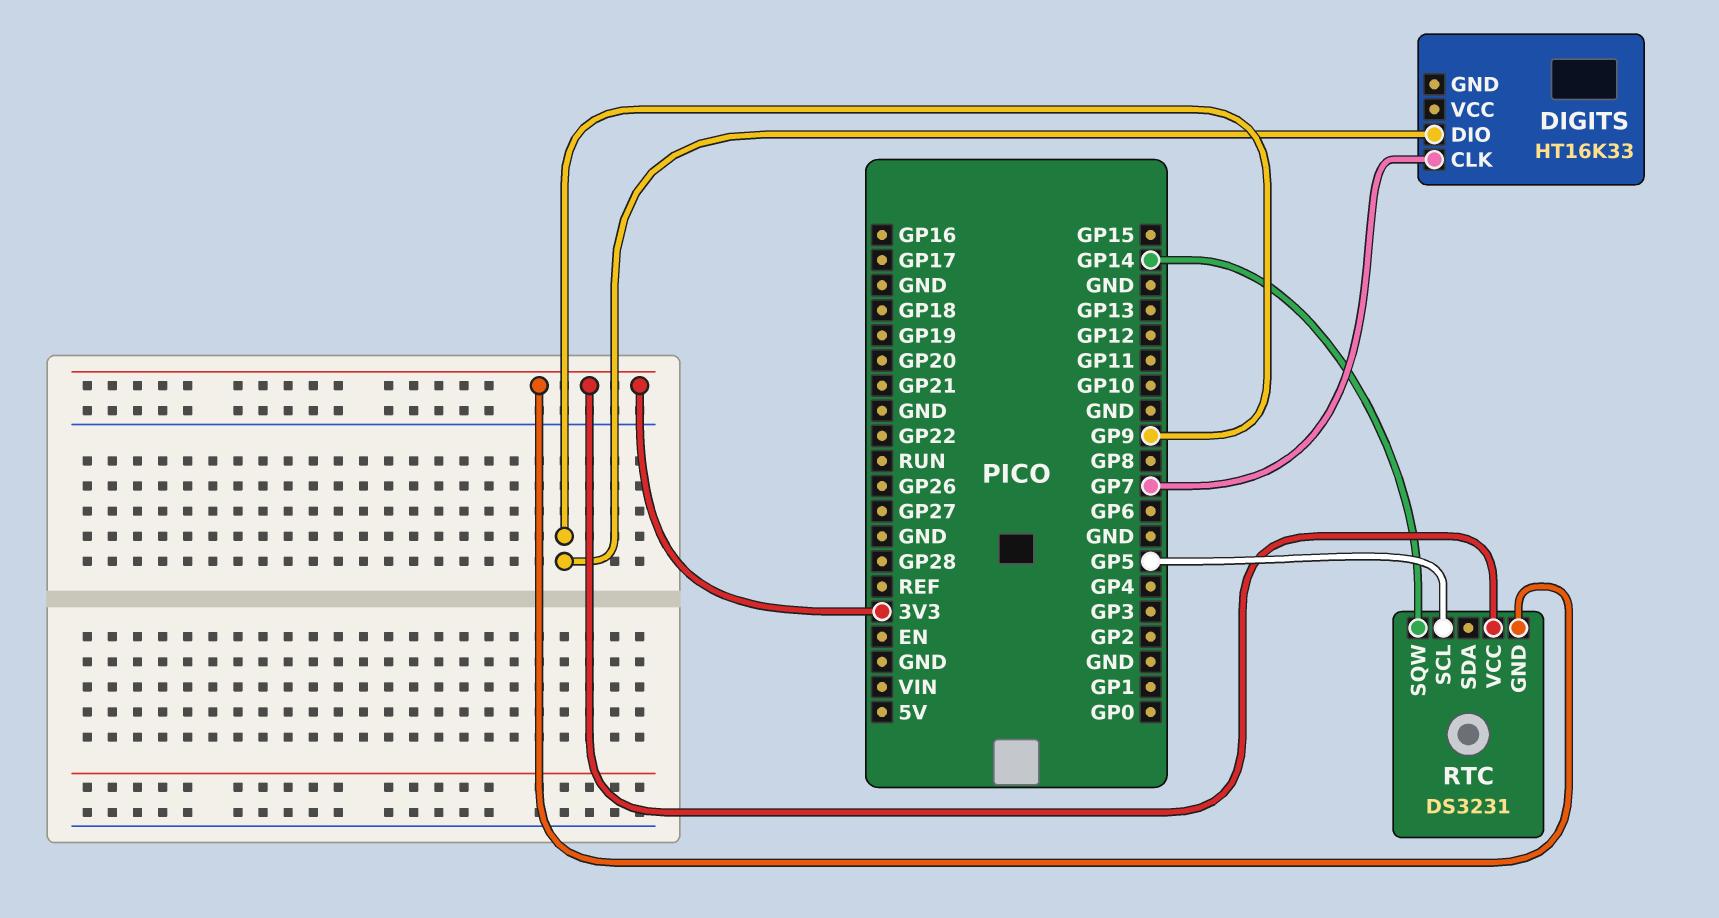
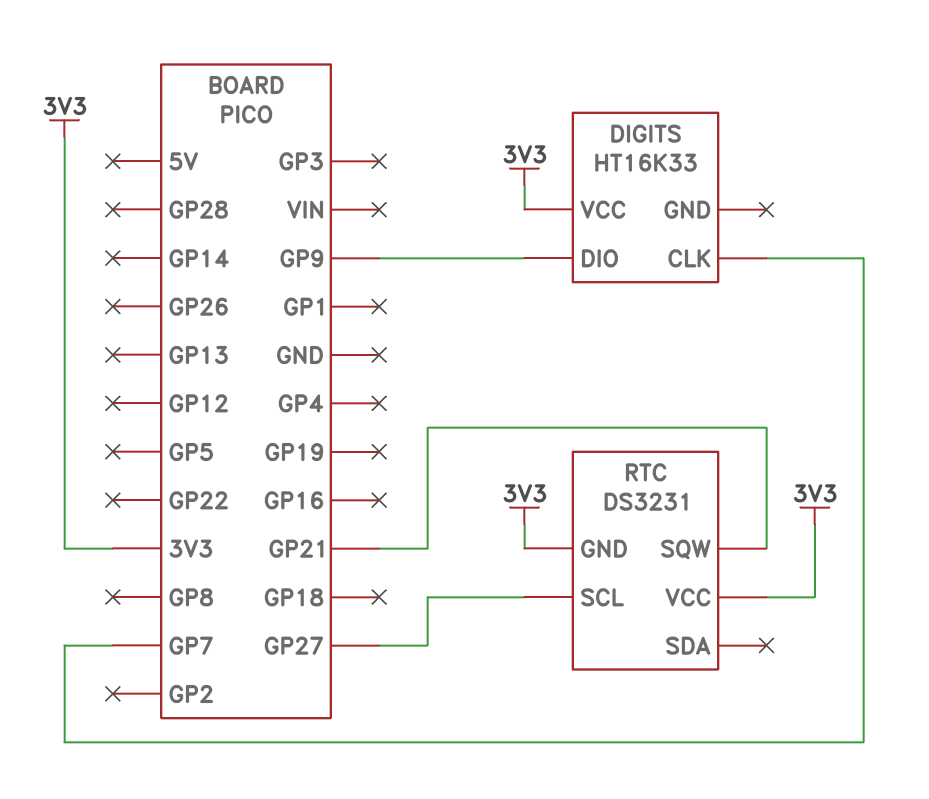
DIGITS pin VCC: none -> 3V3
RTC pin SCL: GP5 -> GP27
RTC pin SQW: GP14 -> GP21

